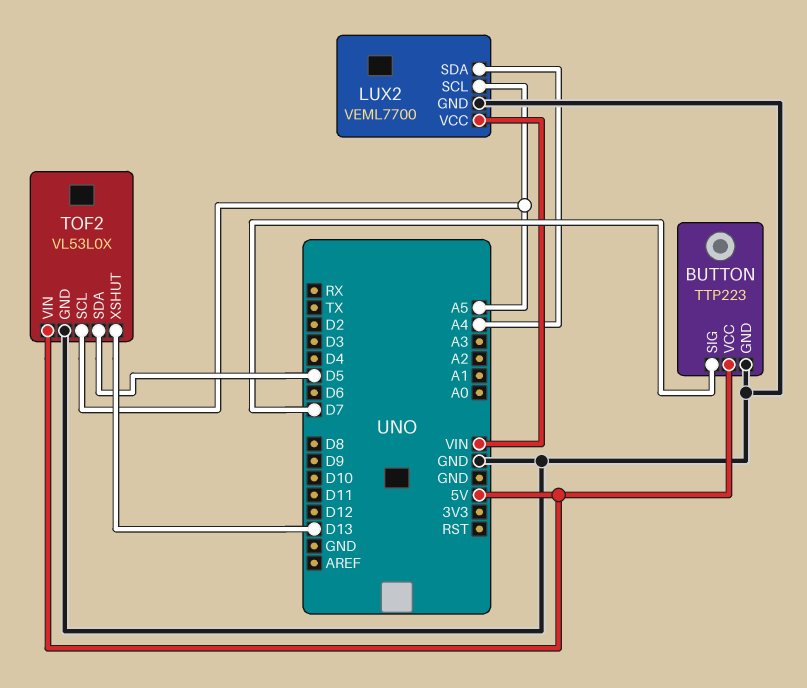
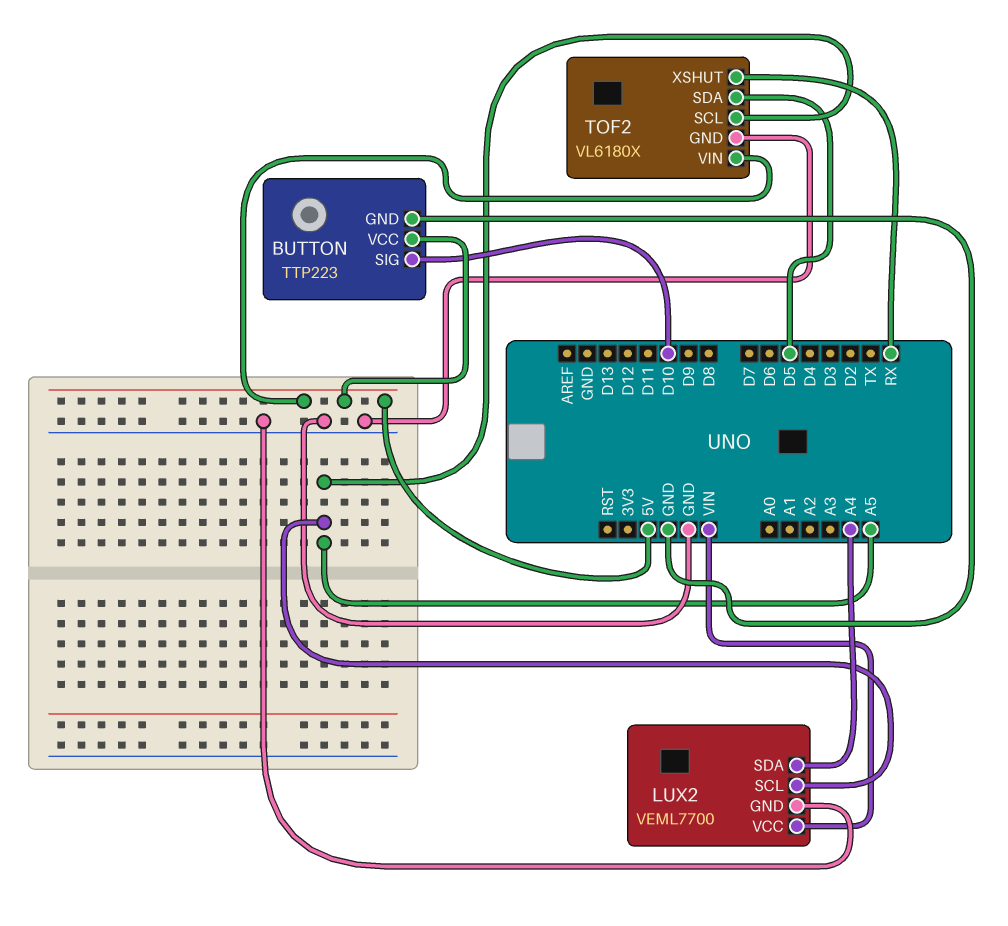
BUTTON pin SIG: D7 -> D10
TOF2: VL53L0X -> VL6180X
TOF2 pin XSHUT: D13 -> RX

